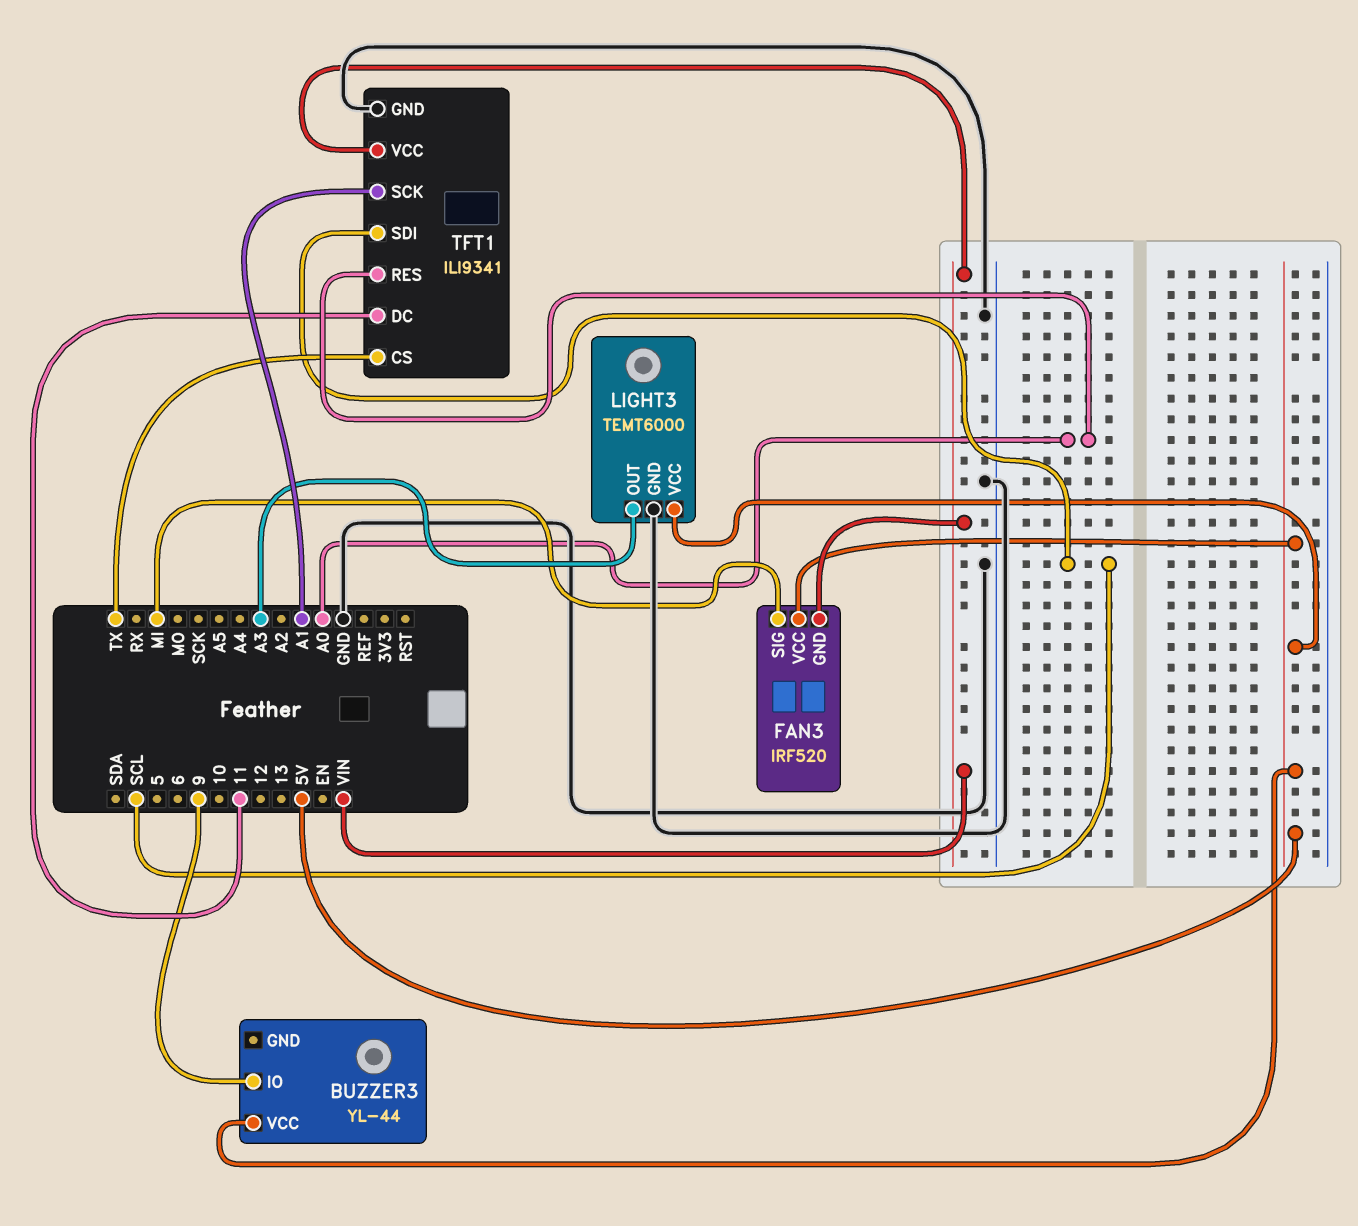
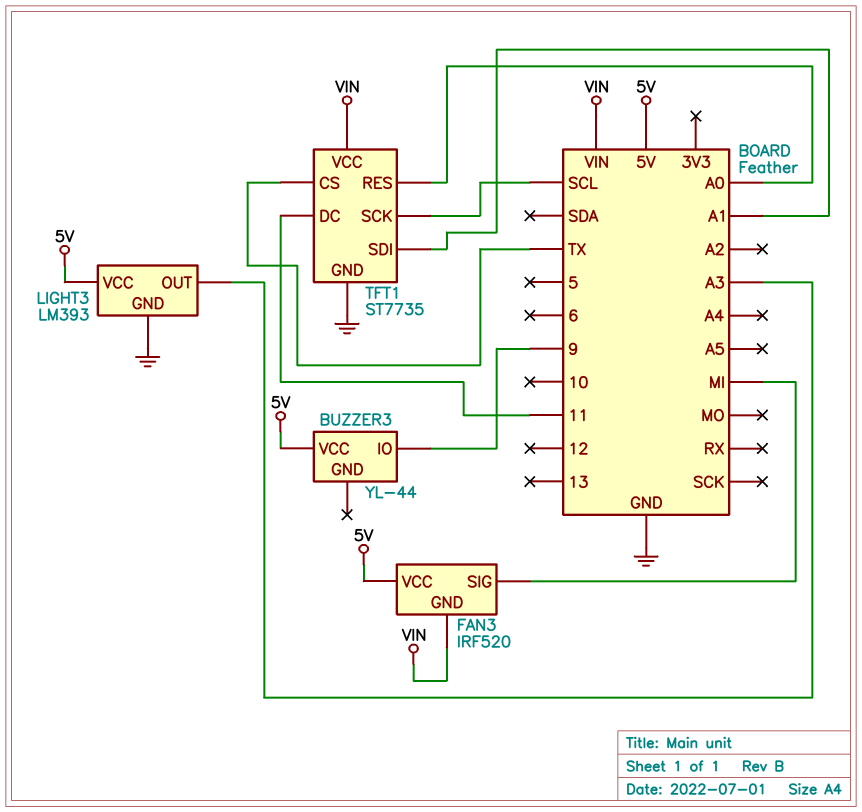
LIGHT3: TEMT6000 -> LM393
TFT1: ILI9341 -> ST7735
TFT1 pin SCK: A1 -> SCL
TFT1 pin SDI: SCL -> A1

